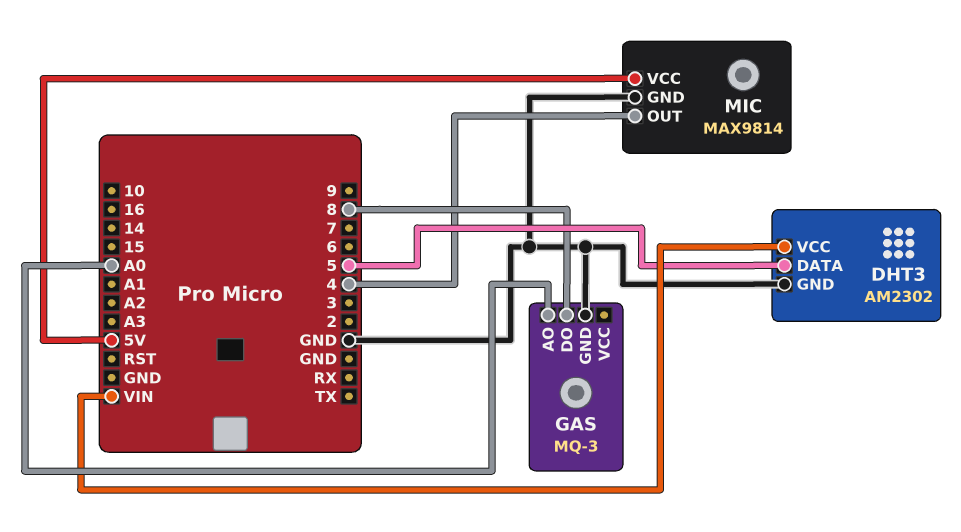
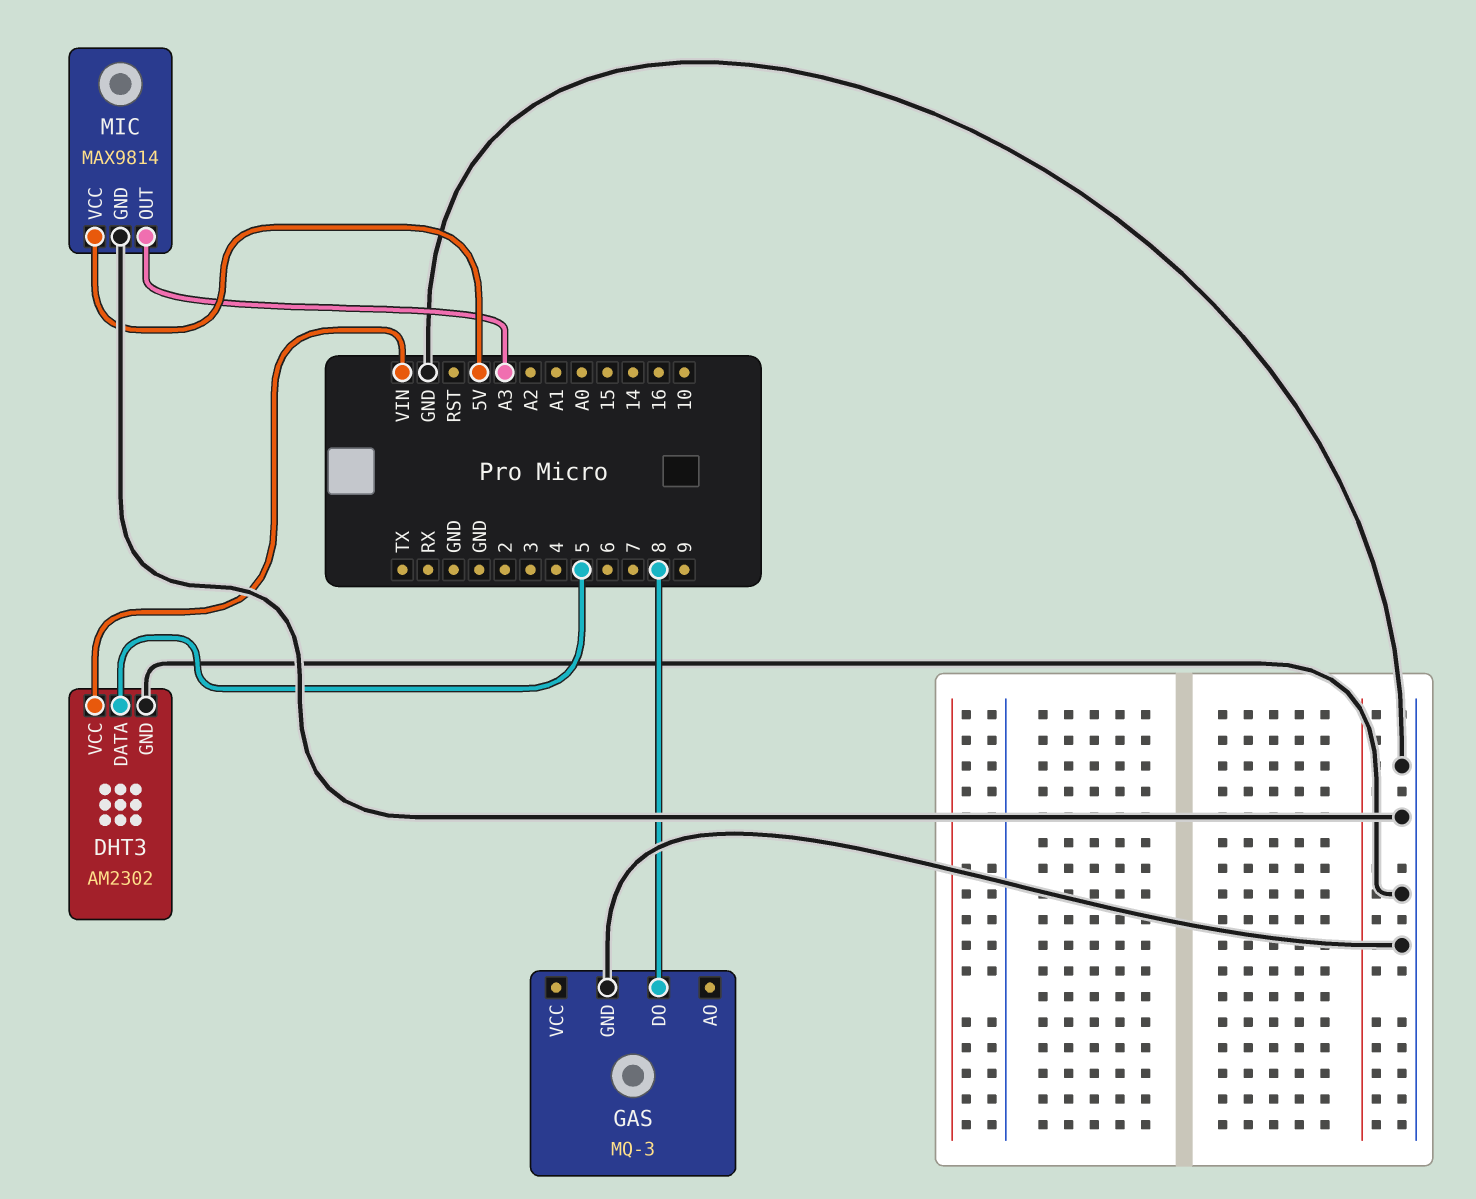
GAS pin AO: A0 -> none
MIC pin OUT: 4 -> A3

